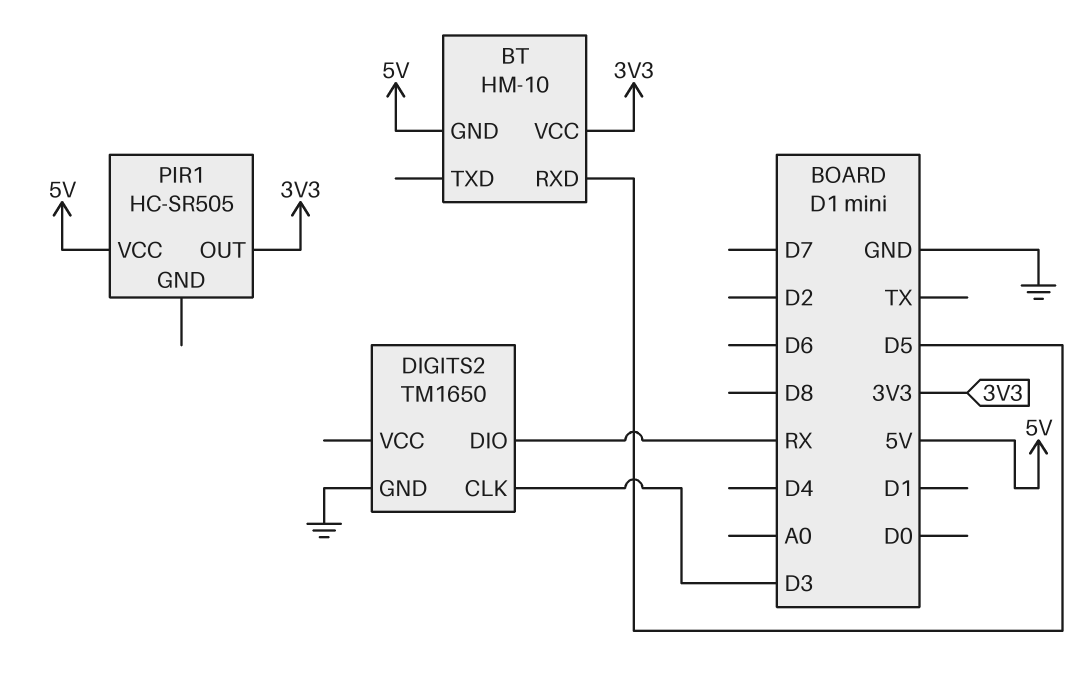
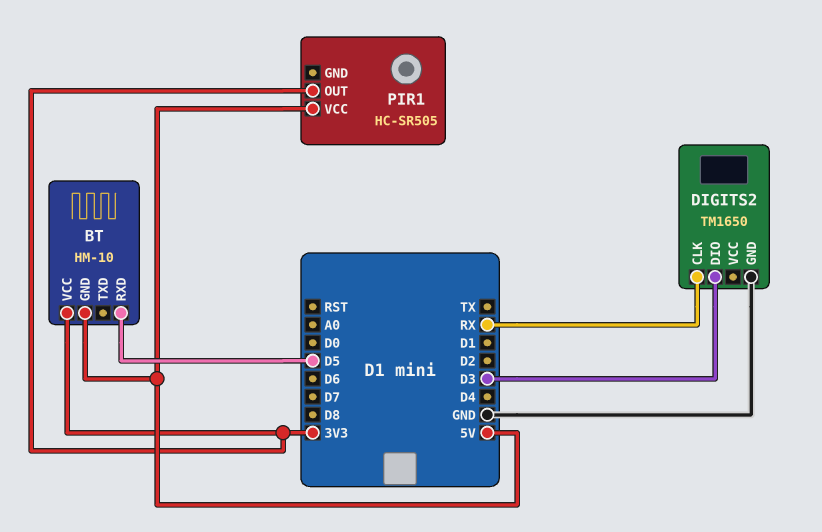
DIGITS2 pin CLK: D3 -> RX
DIGITS2 pin DIO: RX -> D3

